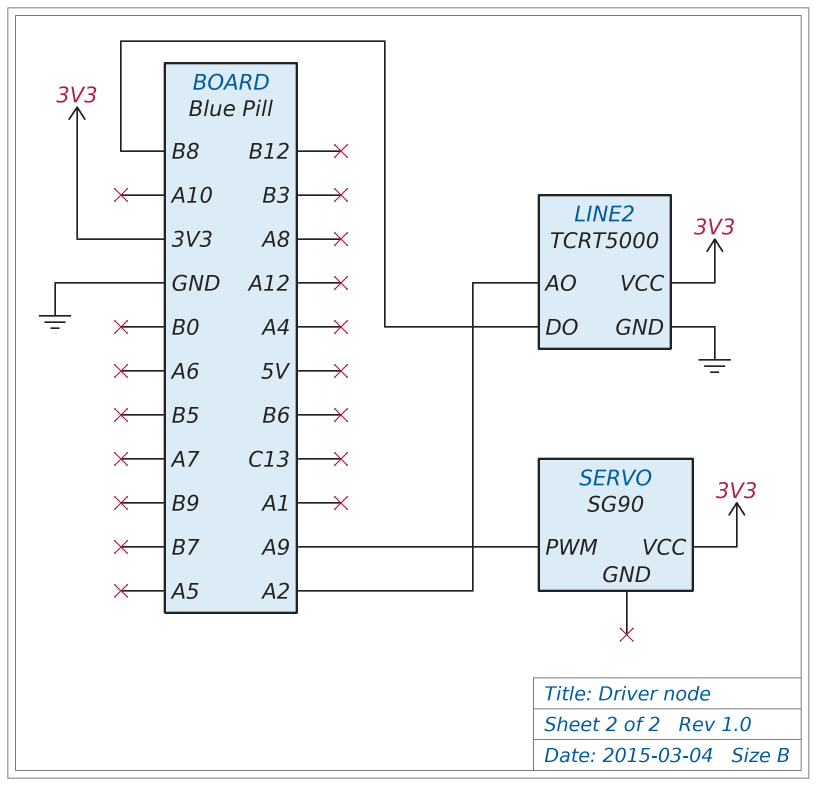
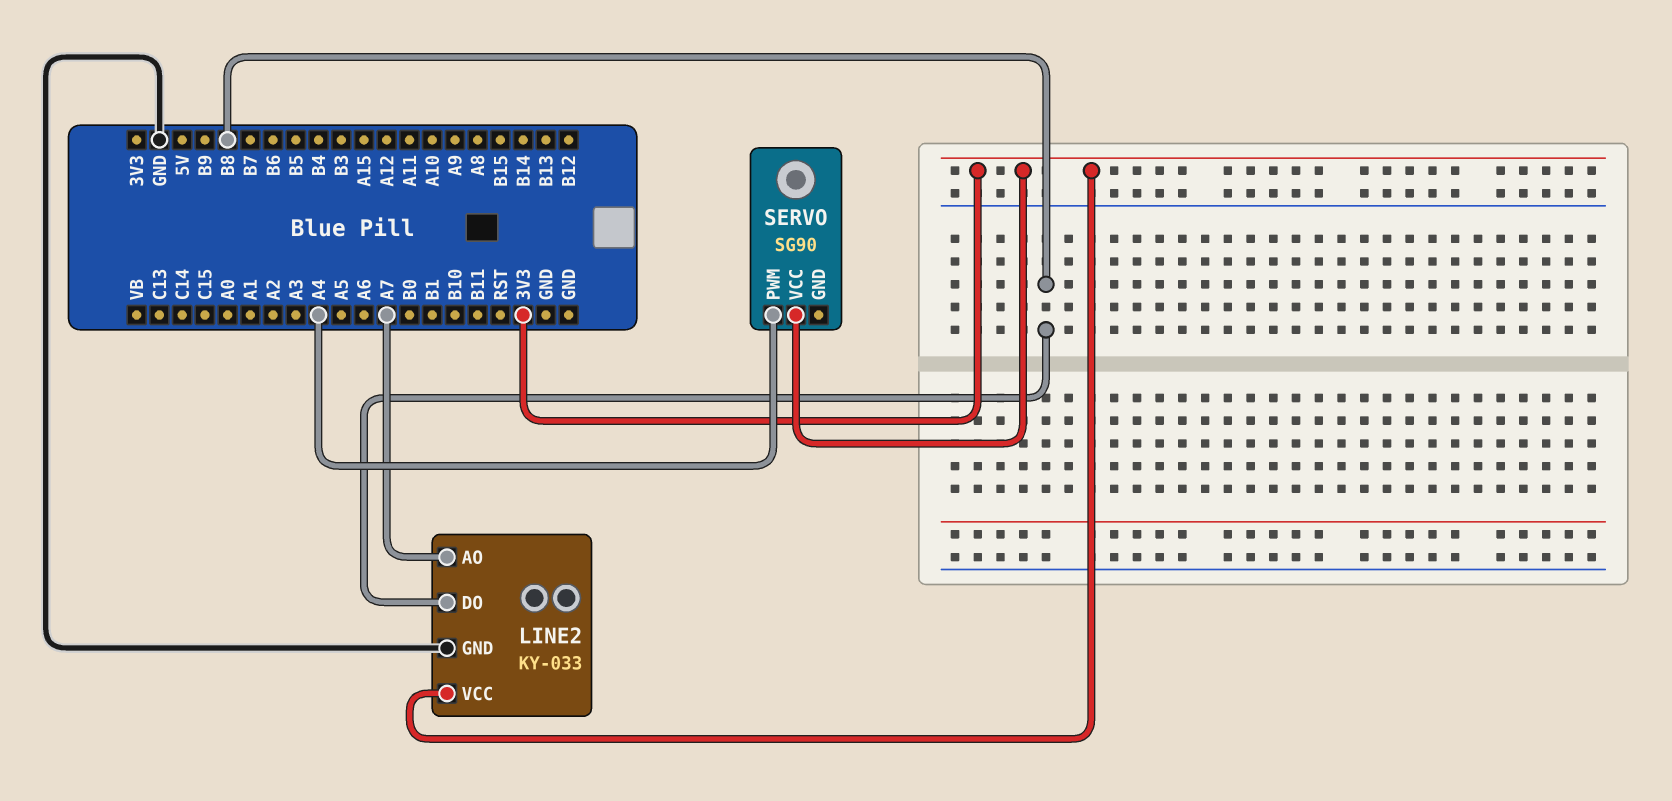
LINE2: TCRT5000 -> KY-033
LINE2 pin AO: A2 -> A7
SERVO pin PWM: A9 -> A4

